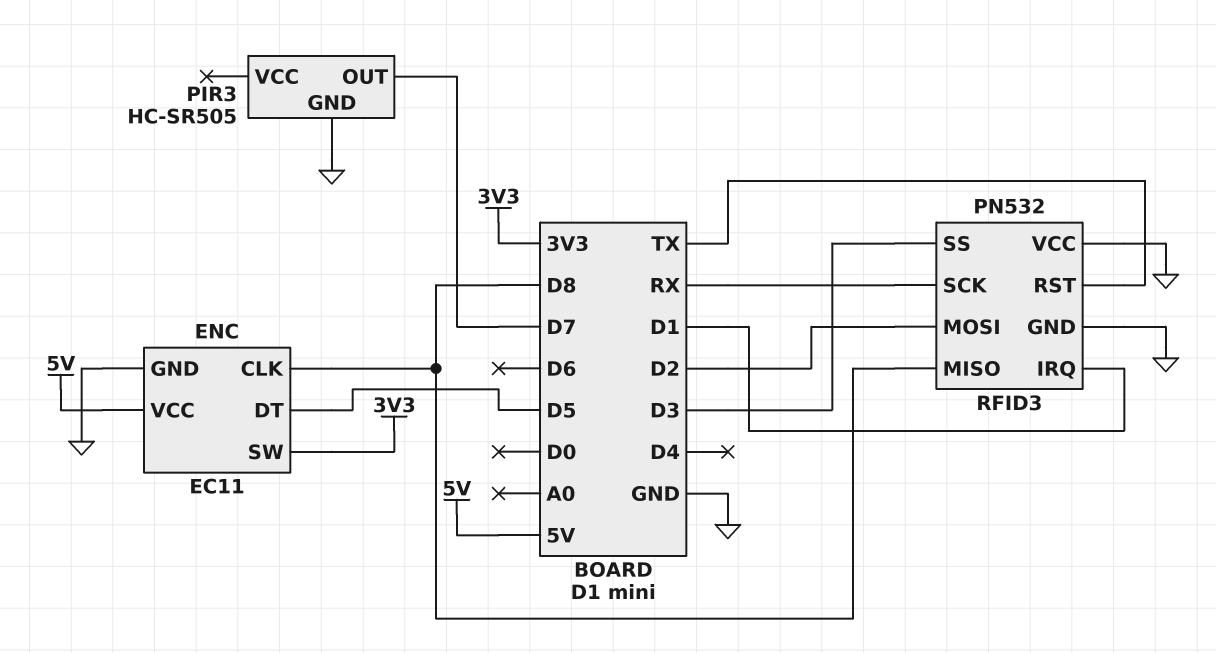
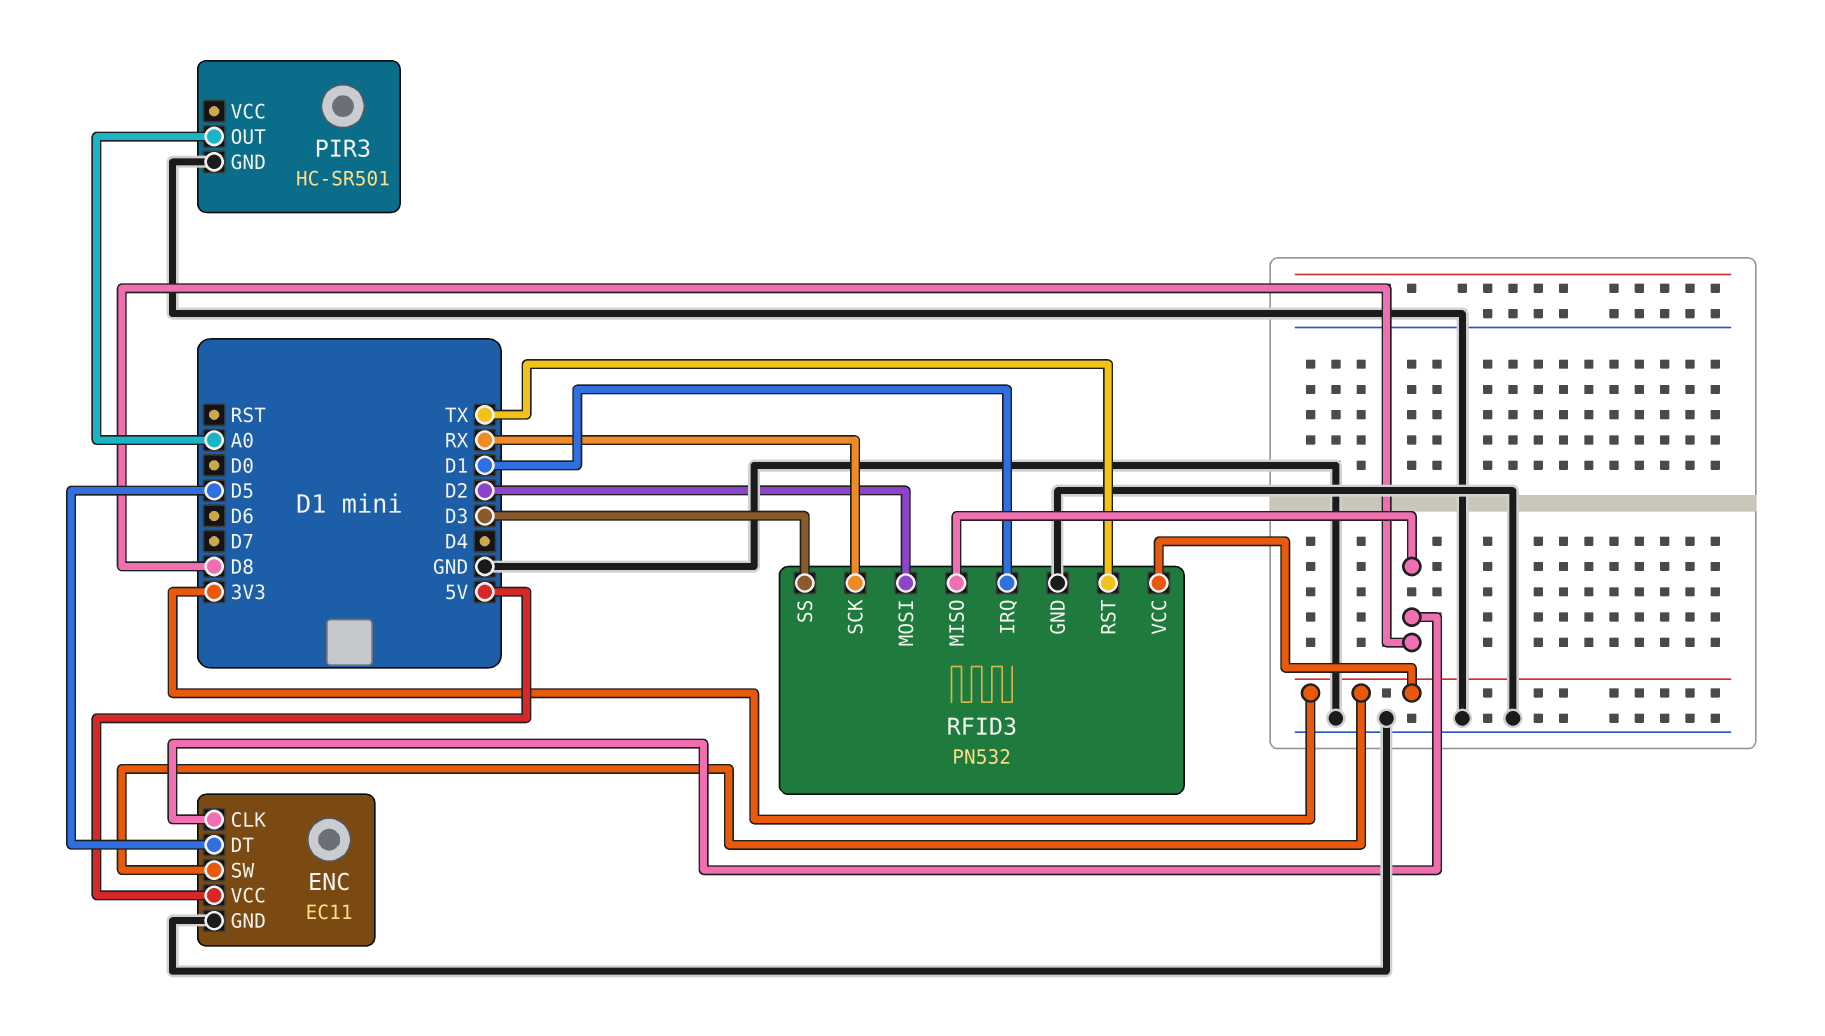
PIR3: HC-SR505 -> HC-SR501
PIR3 pin OUT: D7 -> A0
RFID3 pin VCC: GND -> 3V3

